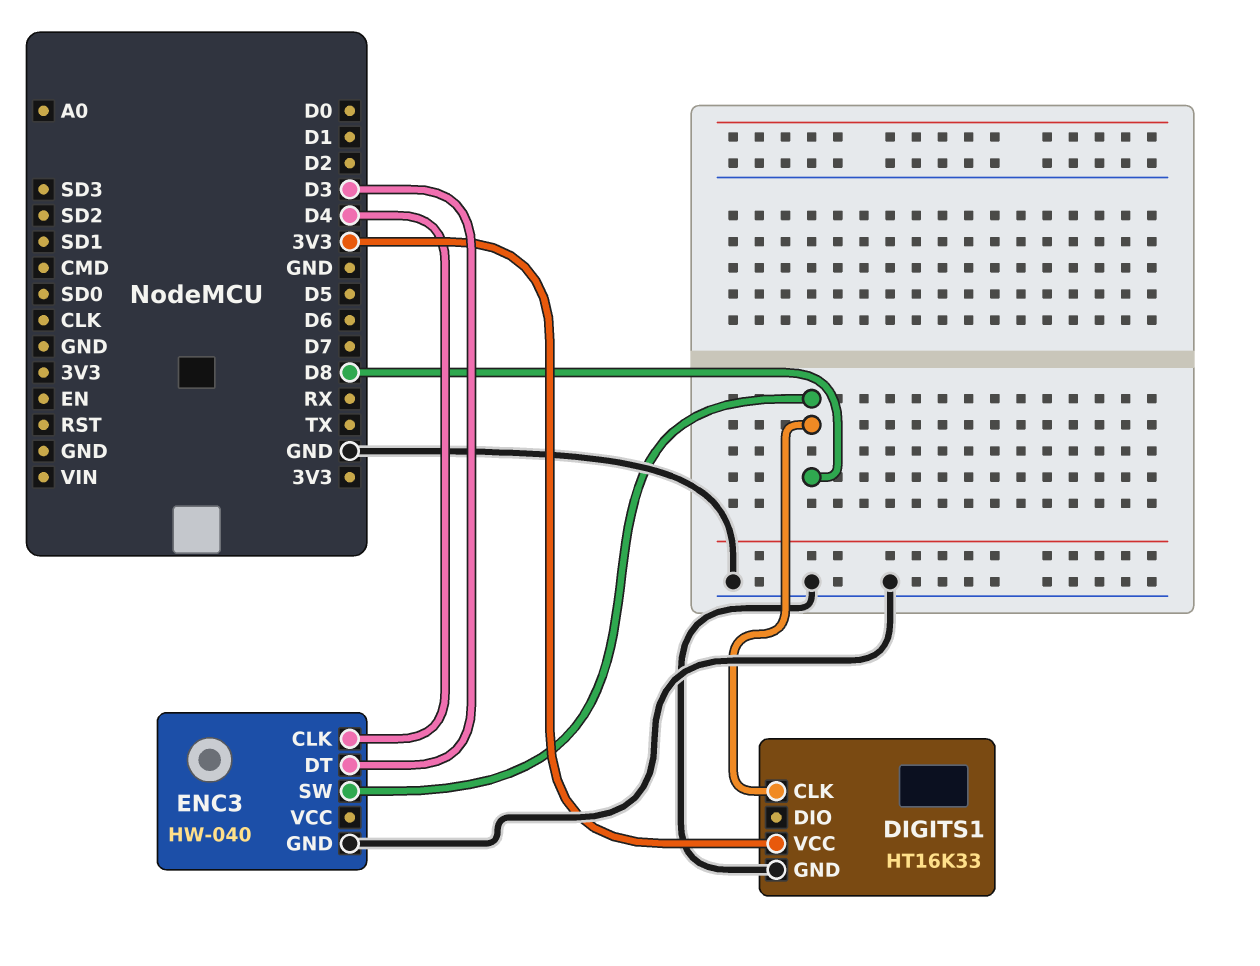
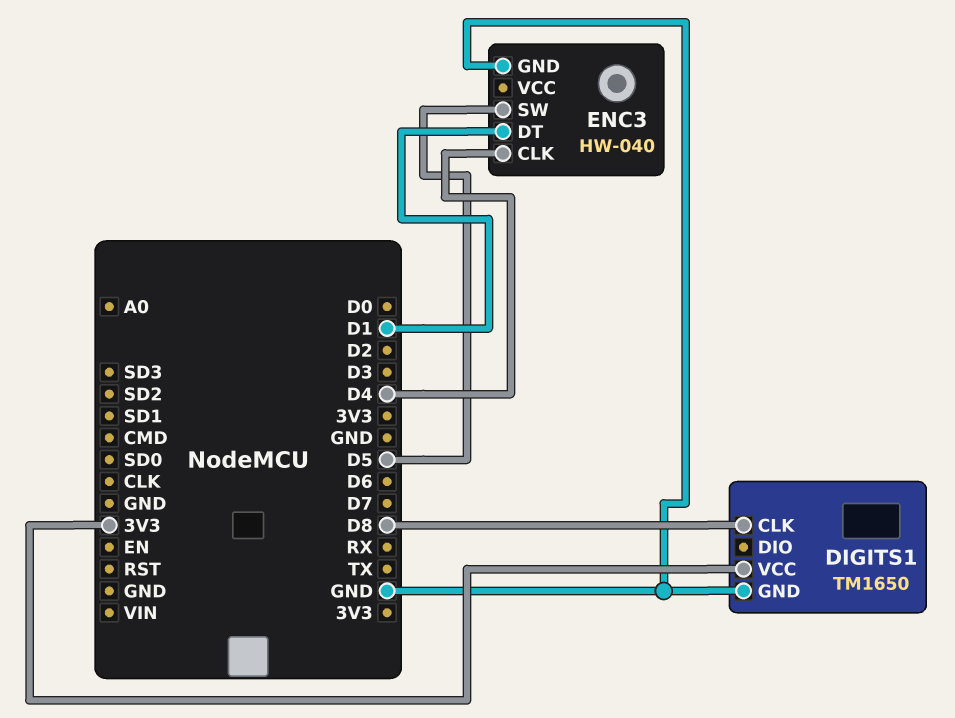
DIGITS1: HT16K33 -> TM1650
ENC3 pin DT: D3 -> D1
ENC3 pin SW: D8 -> D5

